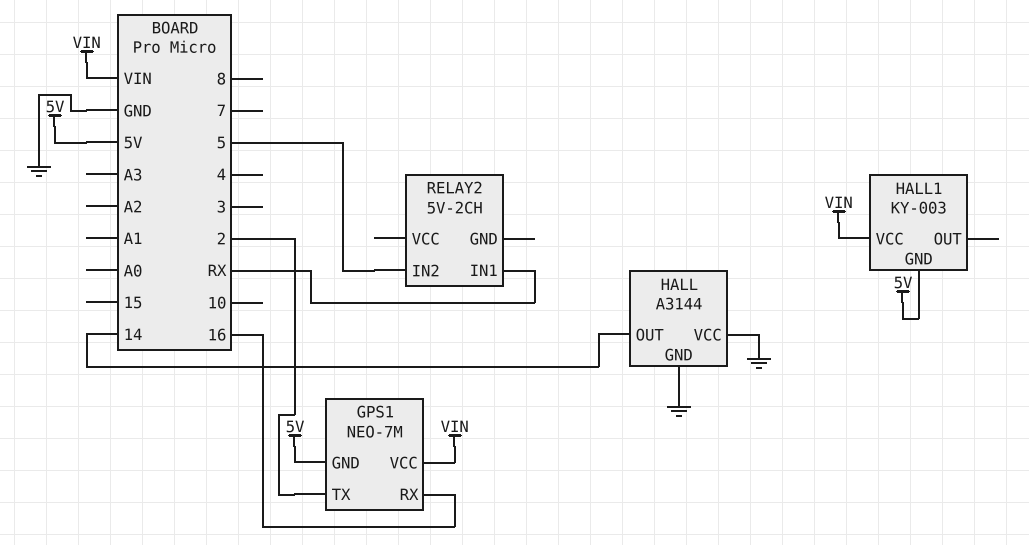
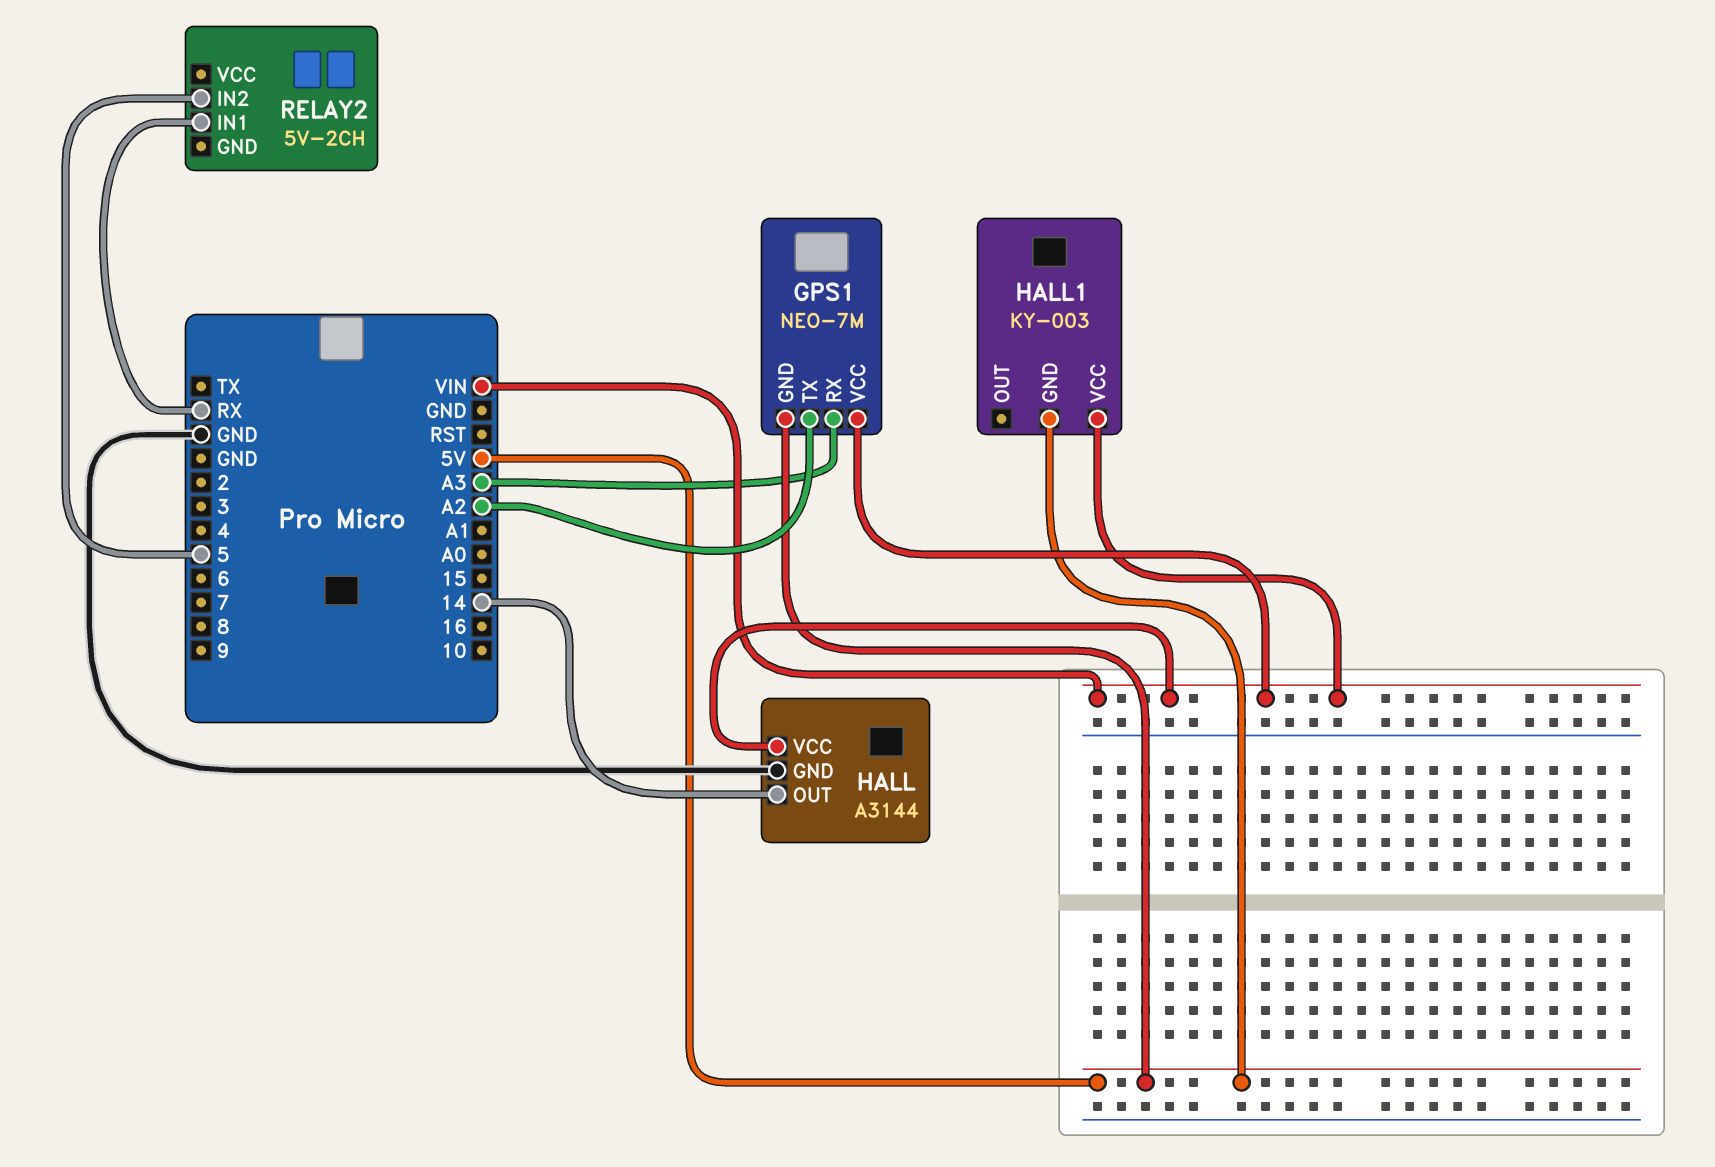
GPS1 pin RX: 16 -> A3
GPS1 pin TX: 2 -> A2
HALL pin VCC: GND -> VIN

